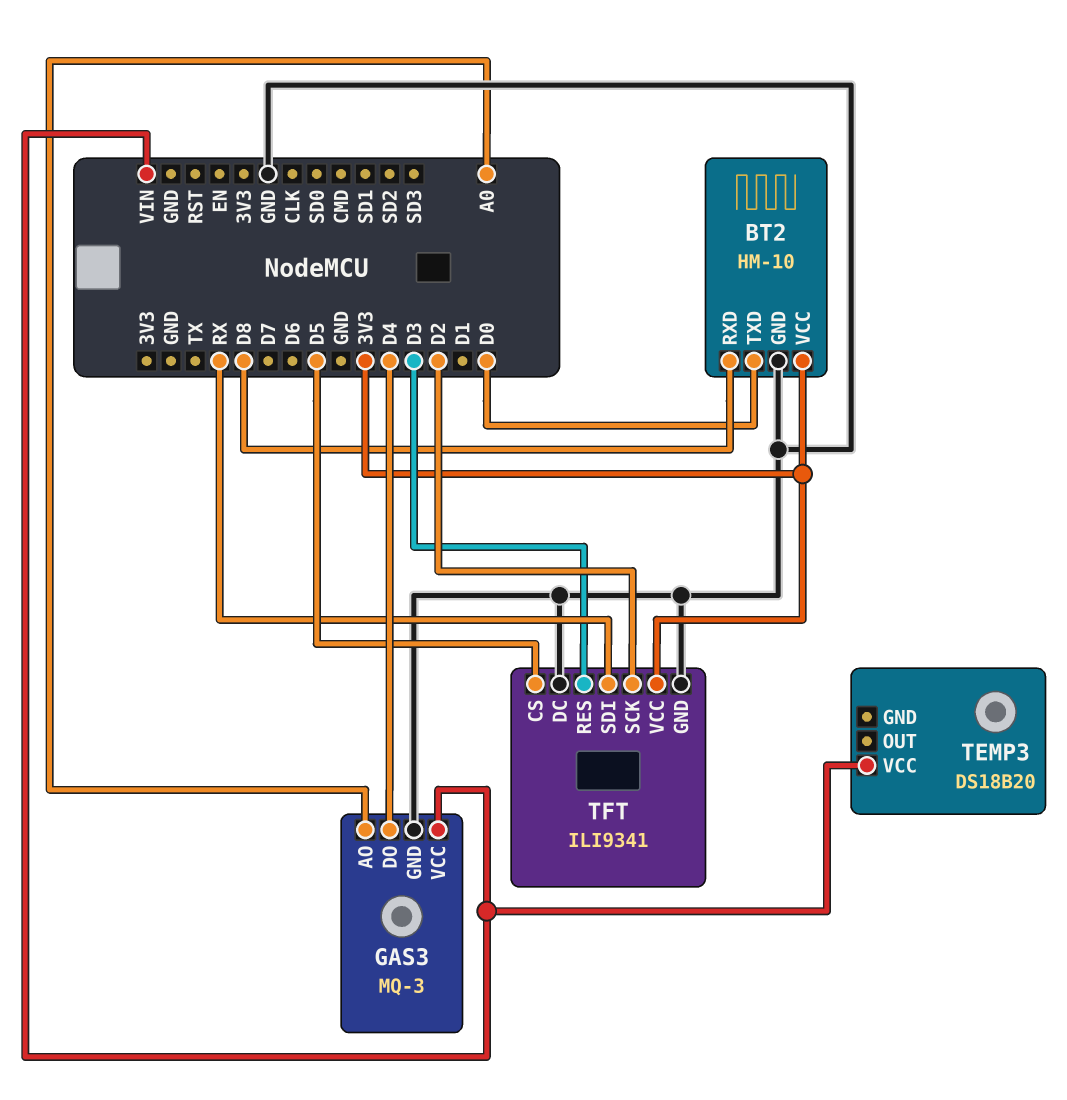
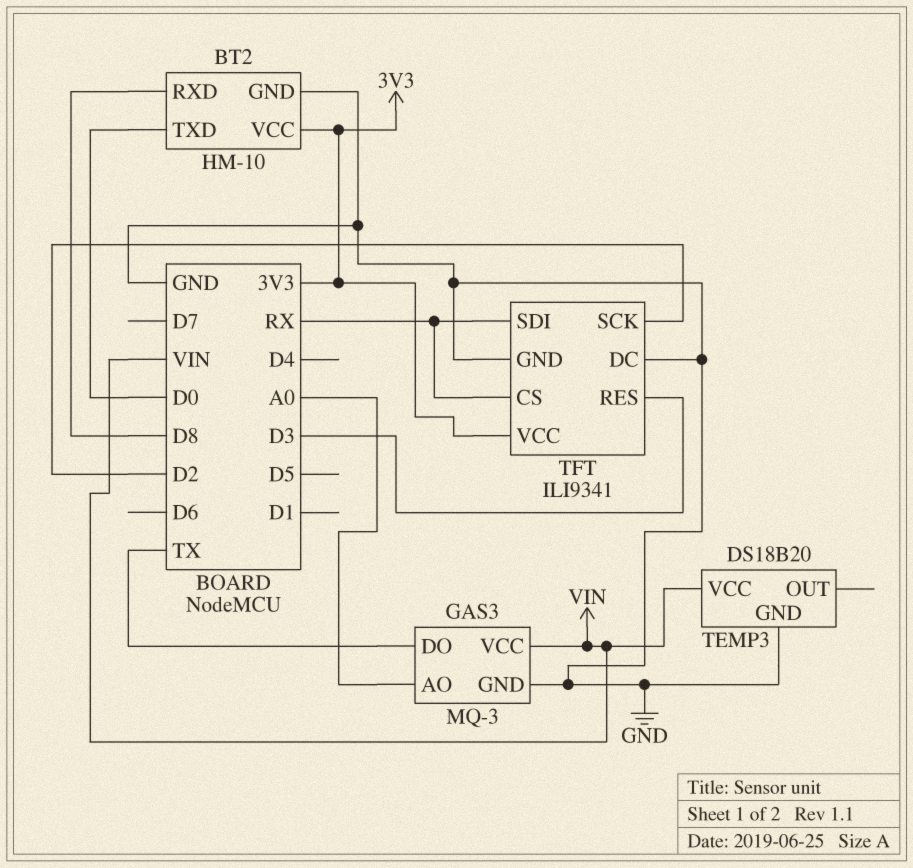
GAS3 pin DO: D4 -> TX
TEMP3 pin GND: none -> GND
TFT pin CS: D5 -> RX

